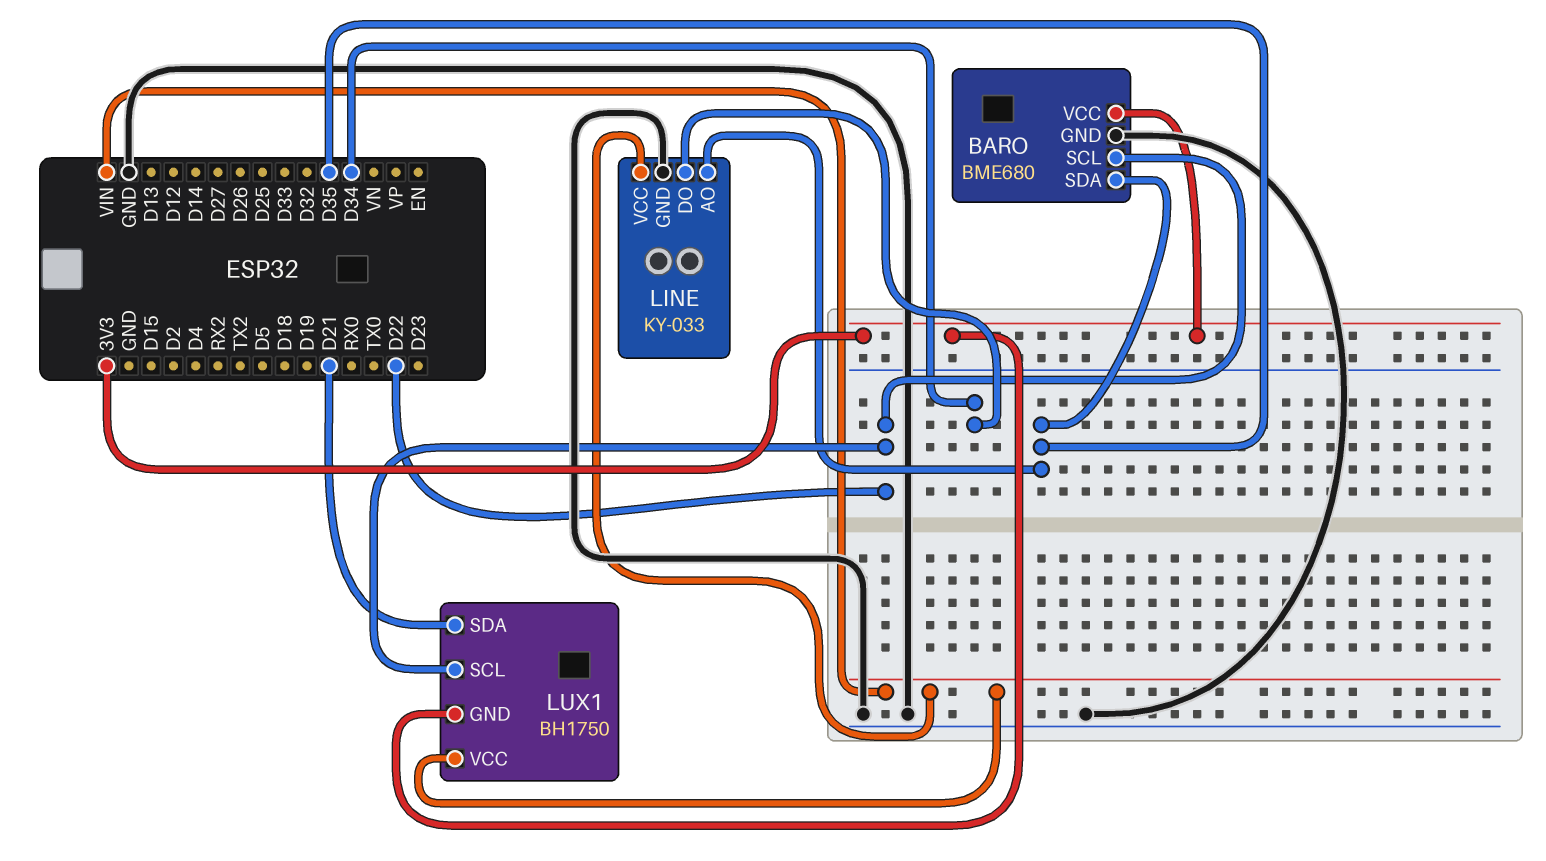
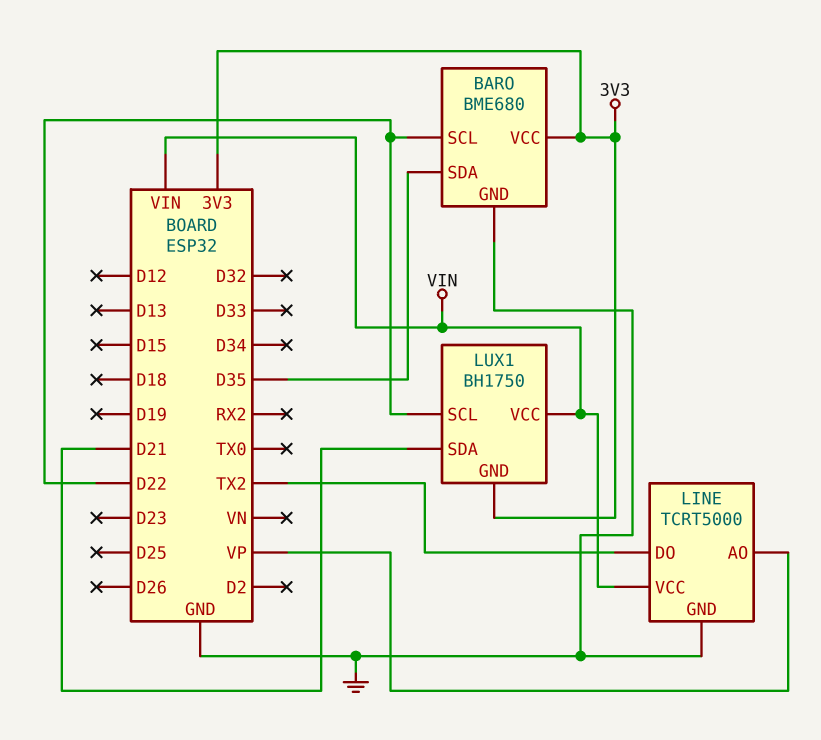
LINE: KY-033 -> TCRT5000
LINE pin AO: D35 -> VP
LINE pin DO: D34 -> TX2

